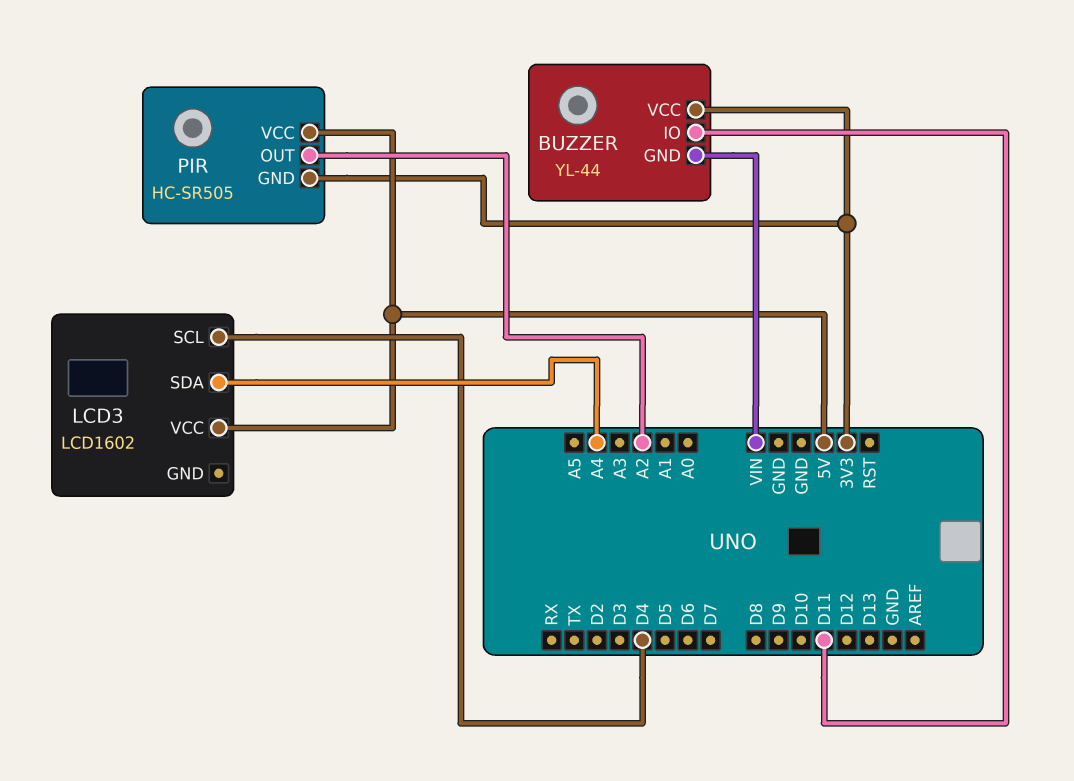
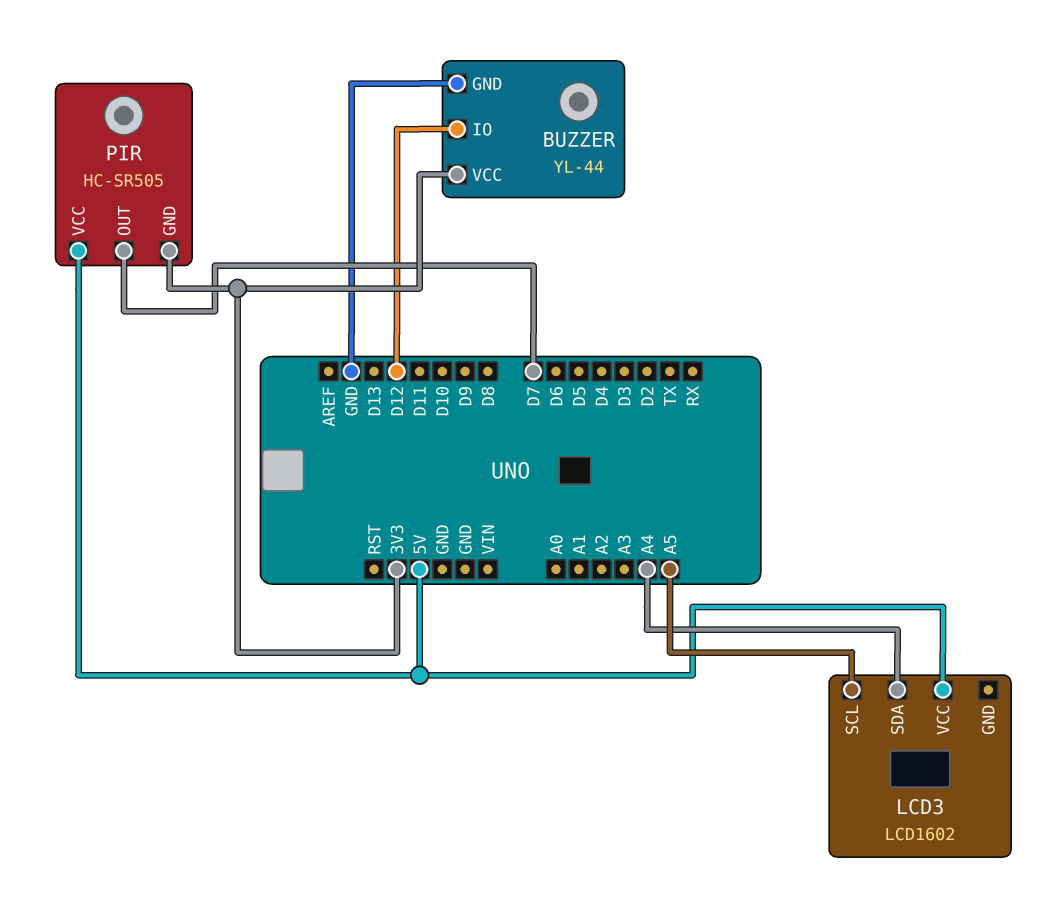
BUZZER pin GND: VIN -> GND
BUZZER pin IO: D11 -> D12
LCD3 pin SCL: D4 -> A5
PIR pin OUT: A2 -> D7

